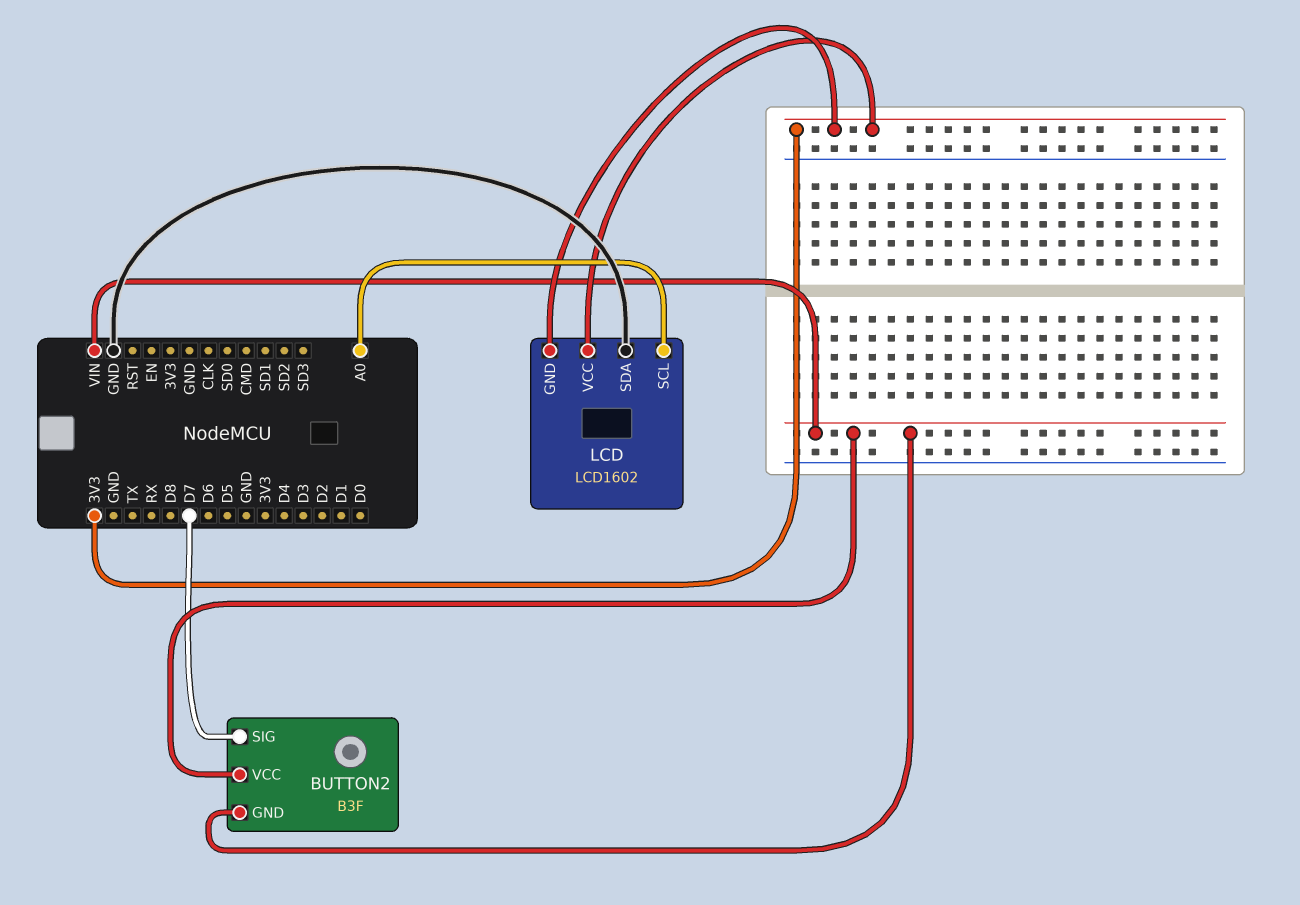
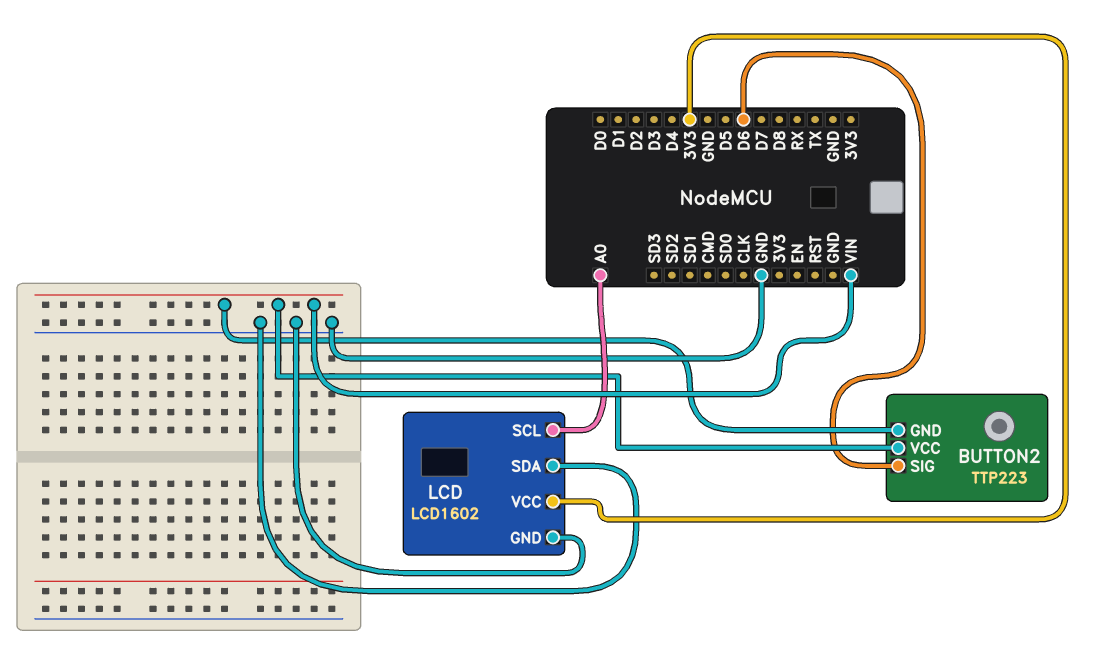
BUTTON2: B3F -> TTP223
BUTTON2 pin SIG: D7 -> D6
LCD pin GND: 3V3 -> GND

